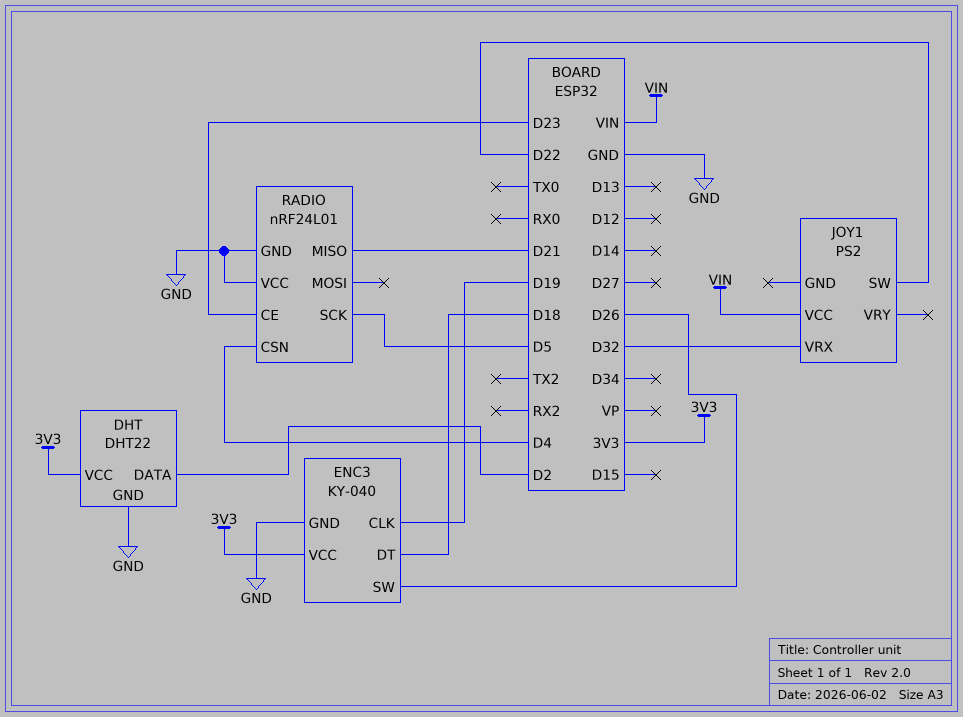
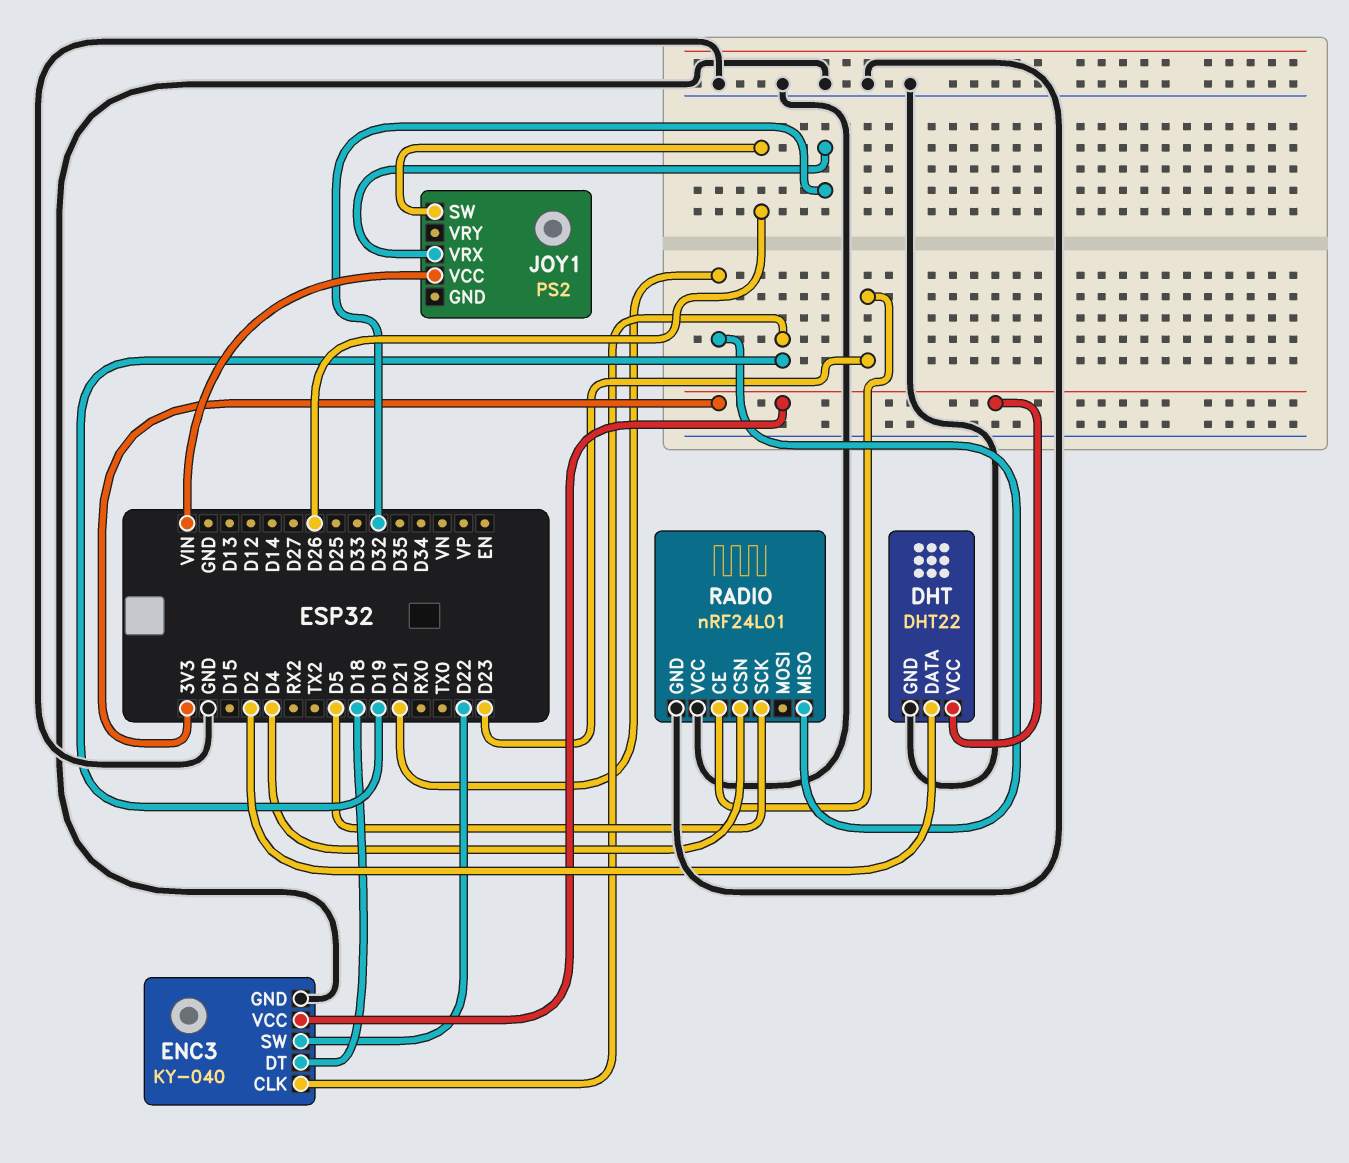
ENC3 pin SW: D26 -> D22
JOY1 pin SW: D22 -> D26

